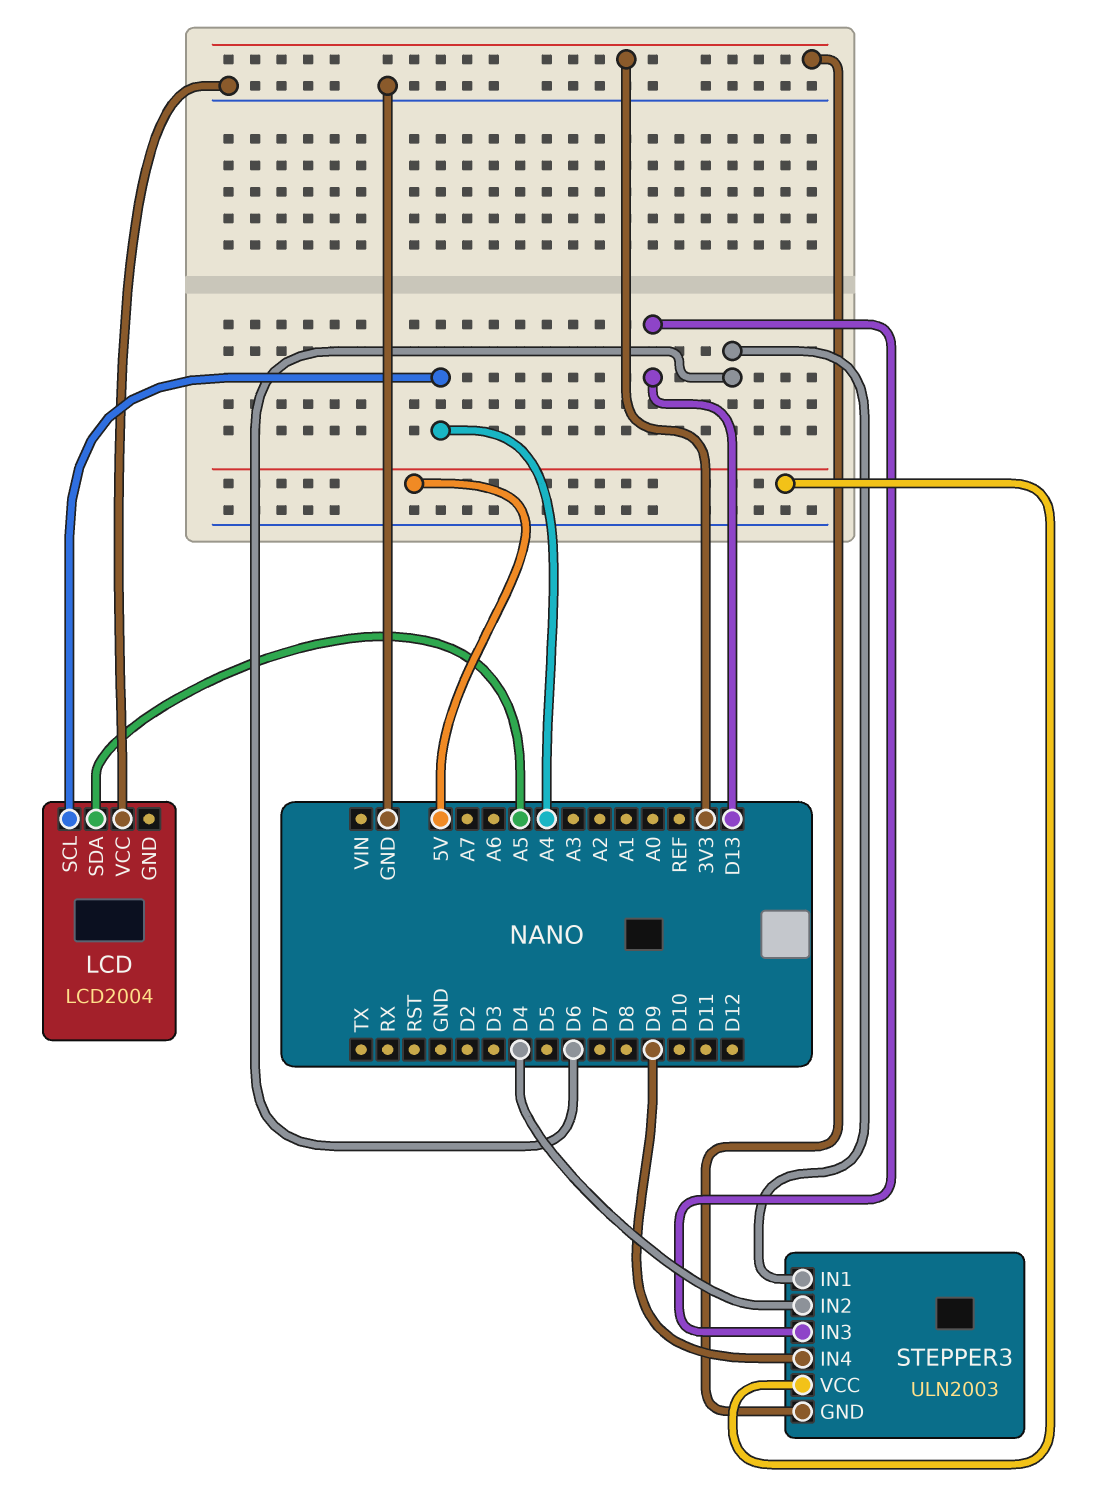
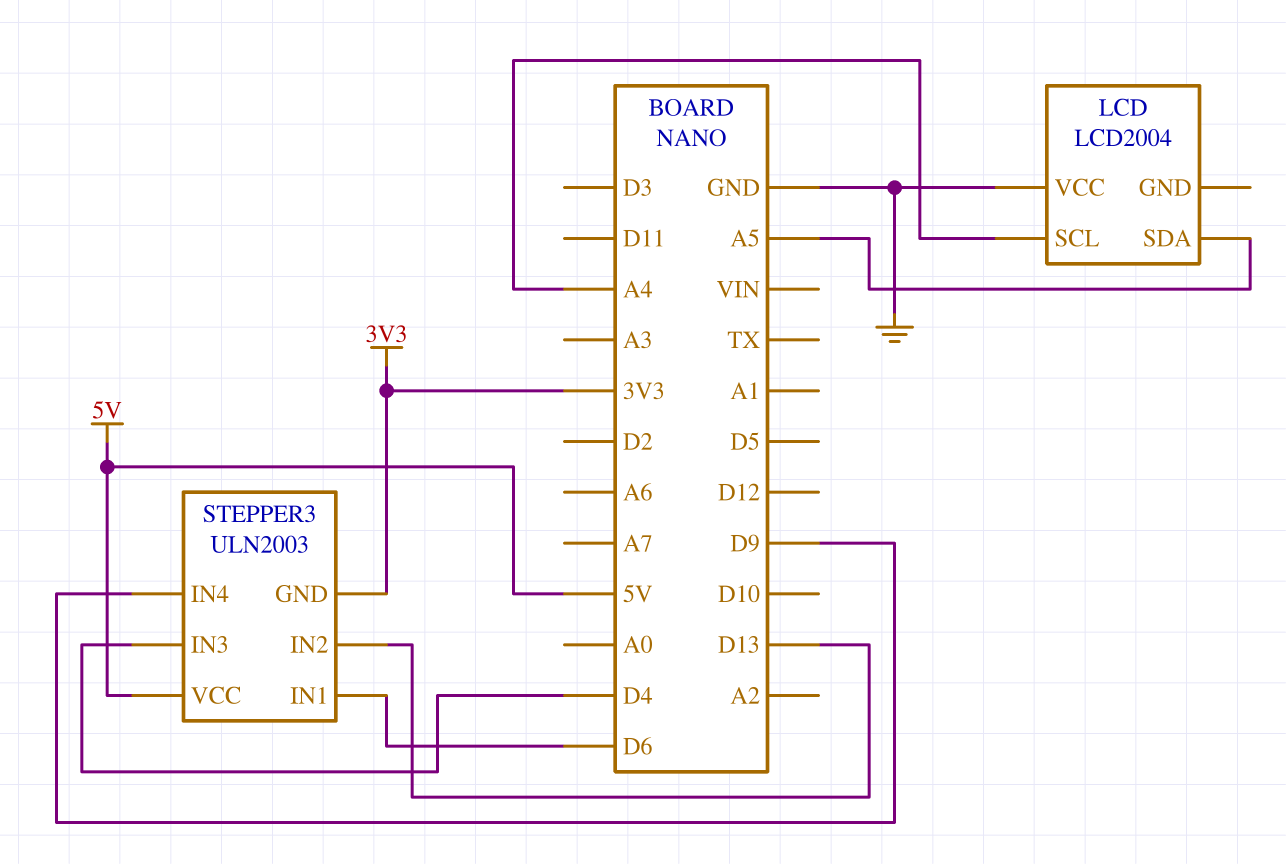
STEPPER3 pin IN2: D4 -> D13
STEPPER3 pin IN3: D13 -> D4

